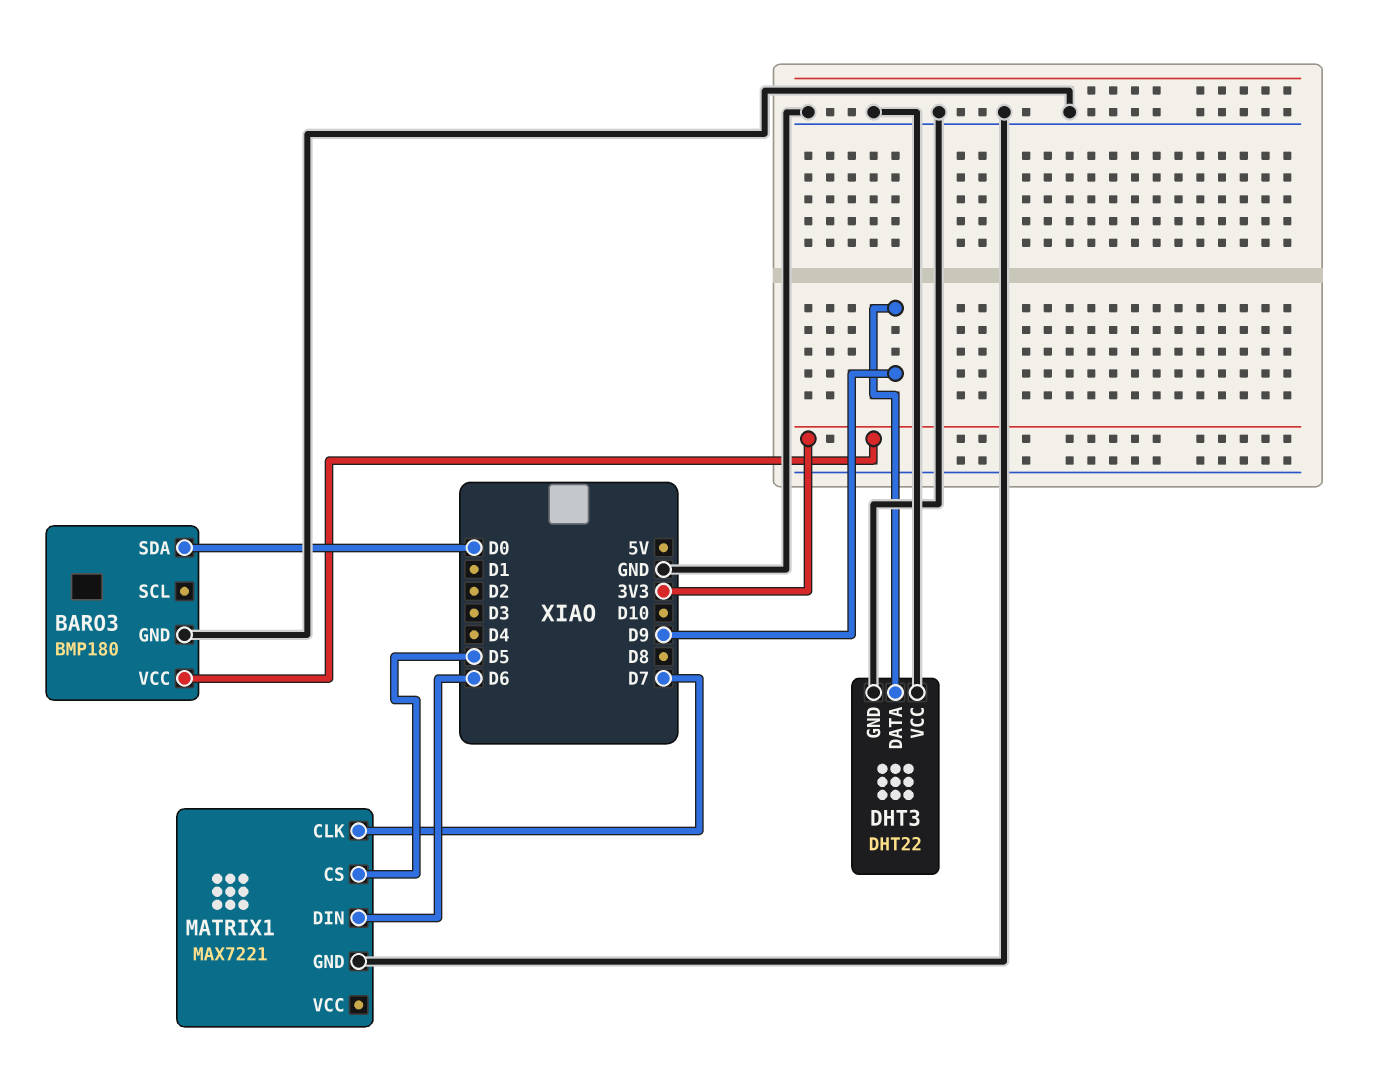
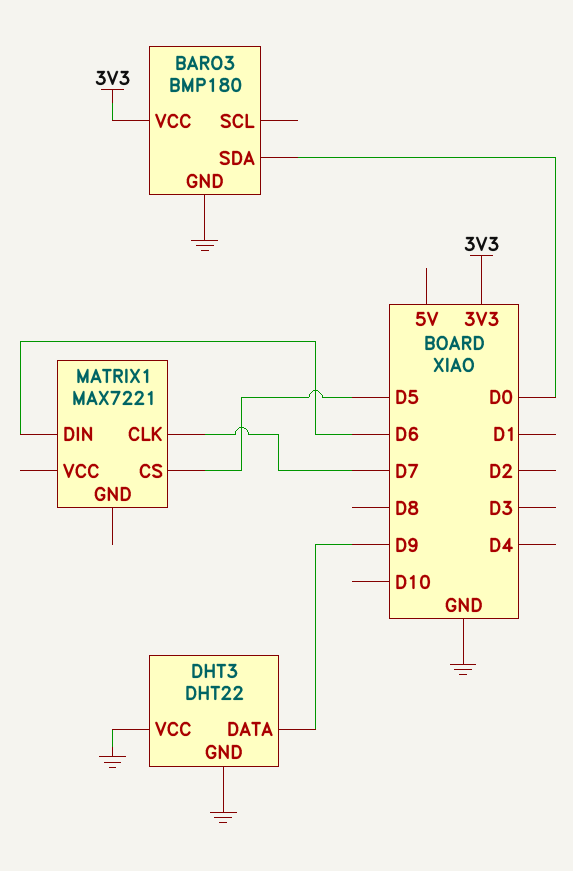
MATRIX1 pin GND: GND -> none

